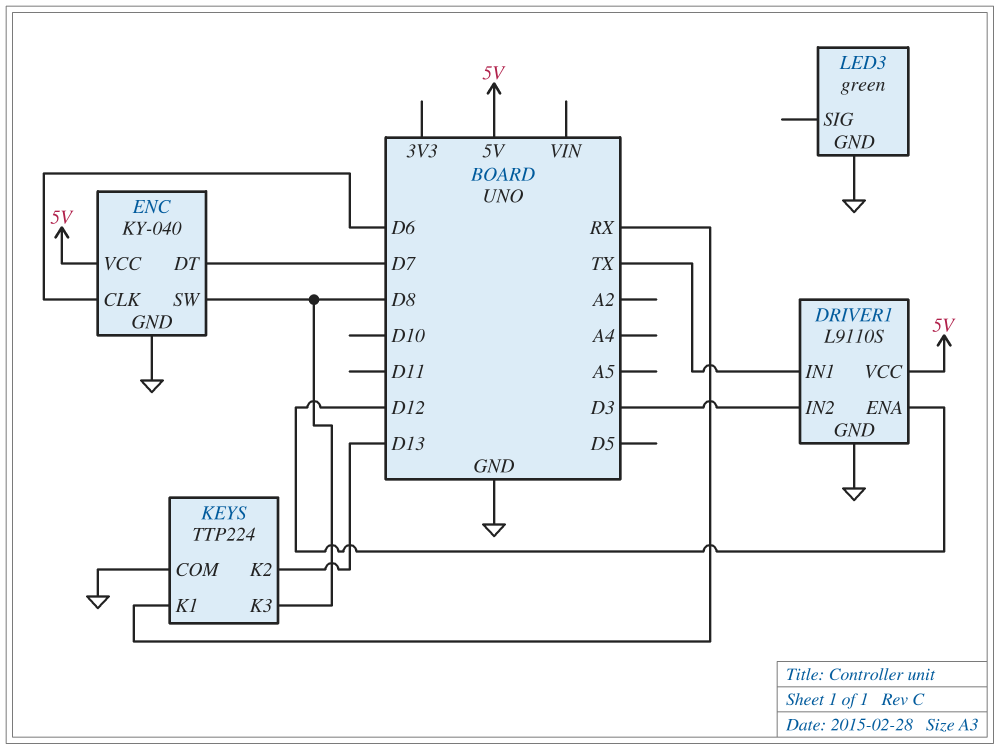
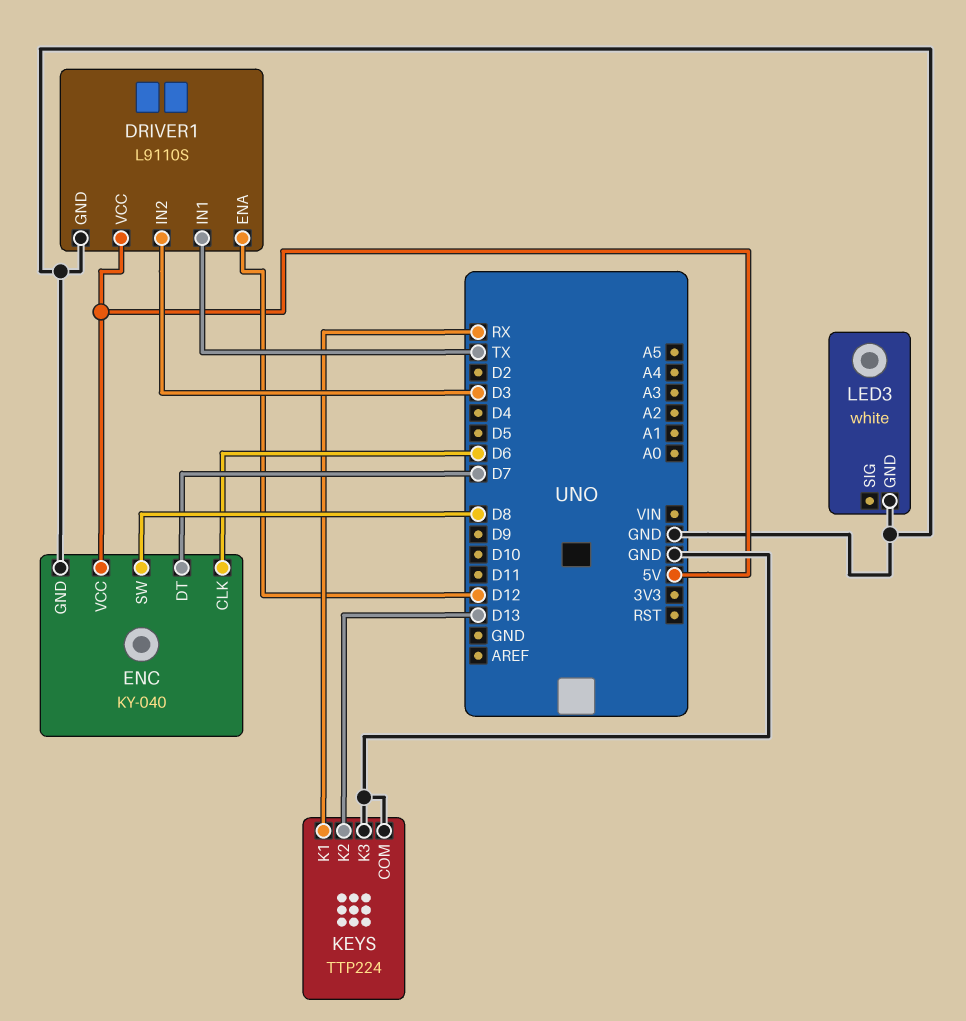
KEYS pin K3: D8 -> GND
LED3: green -> white

